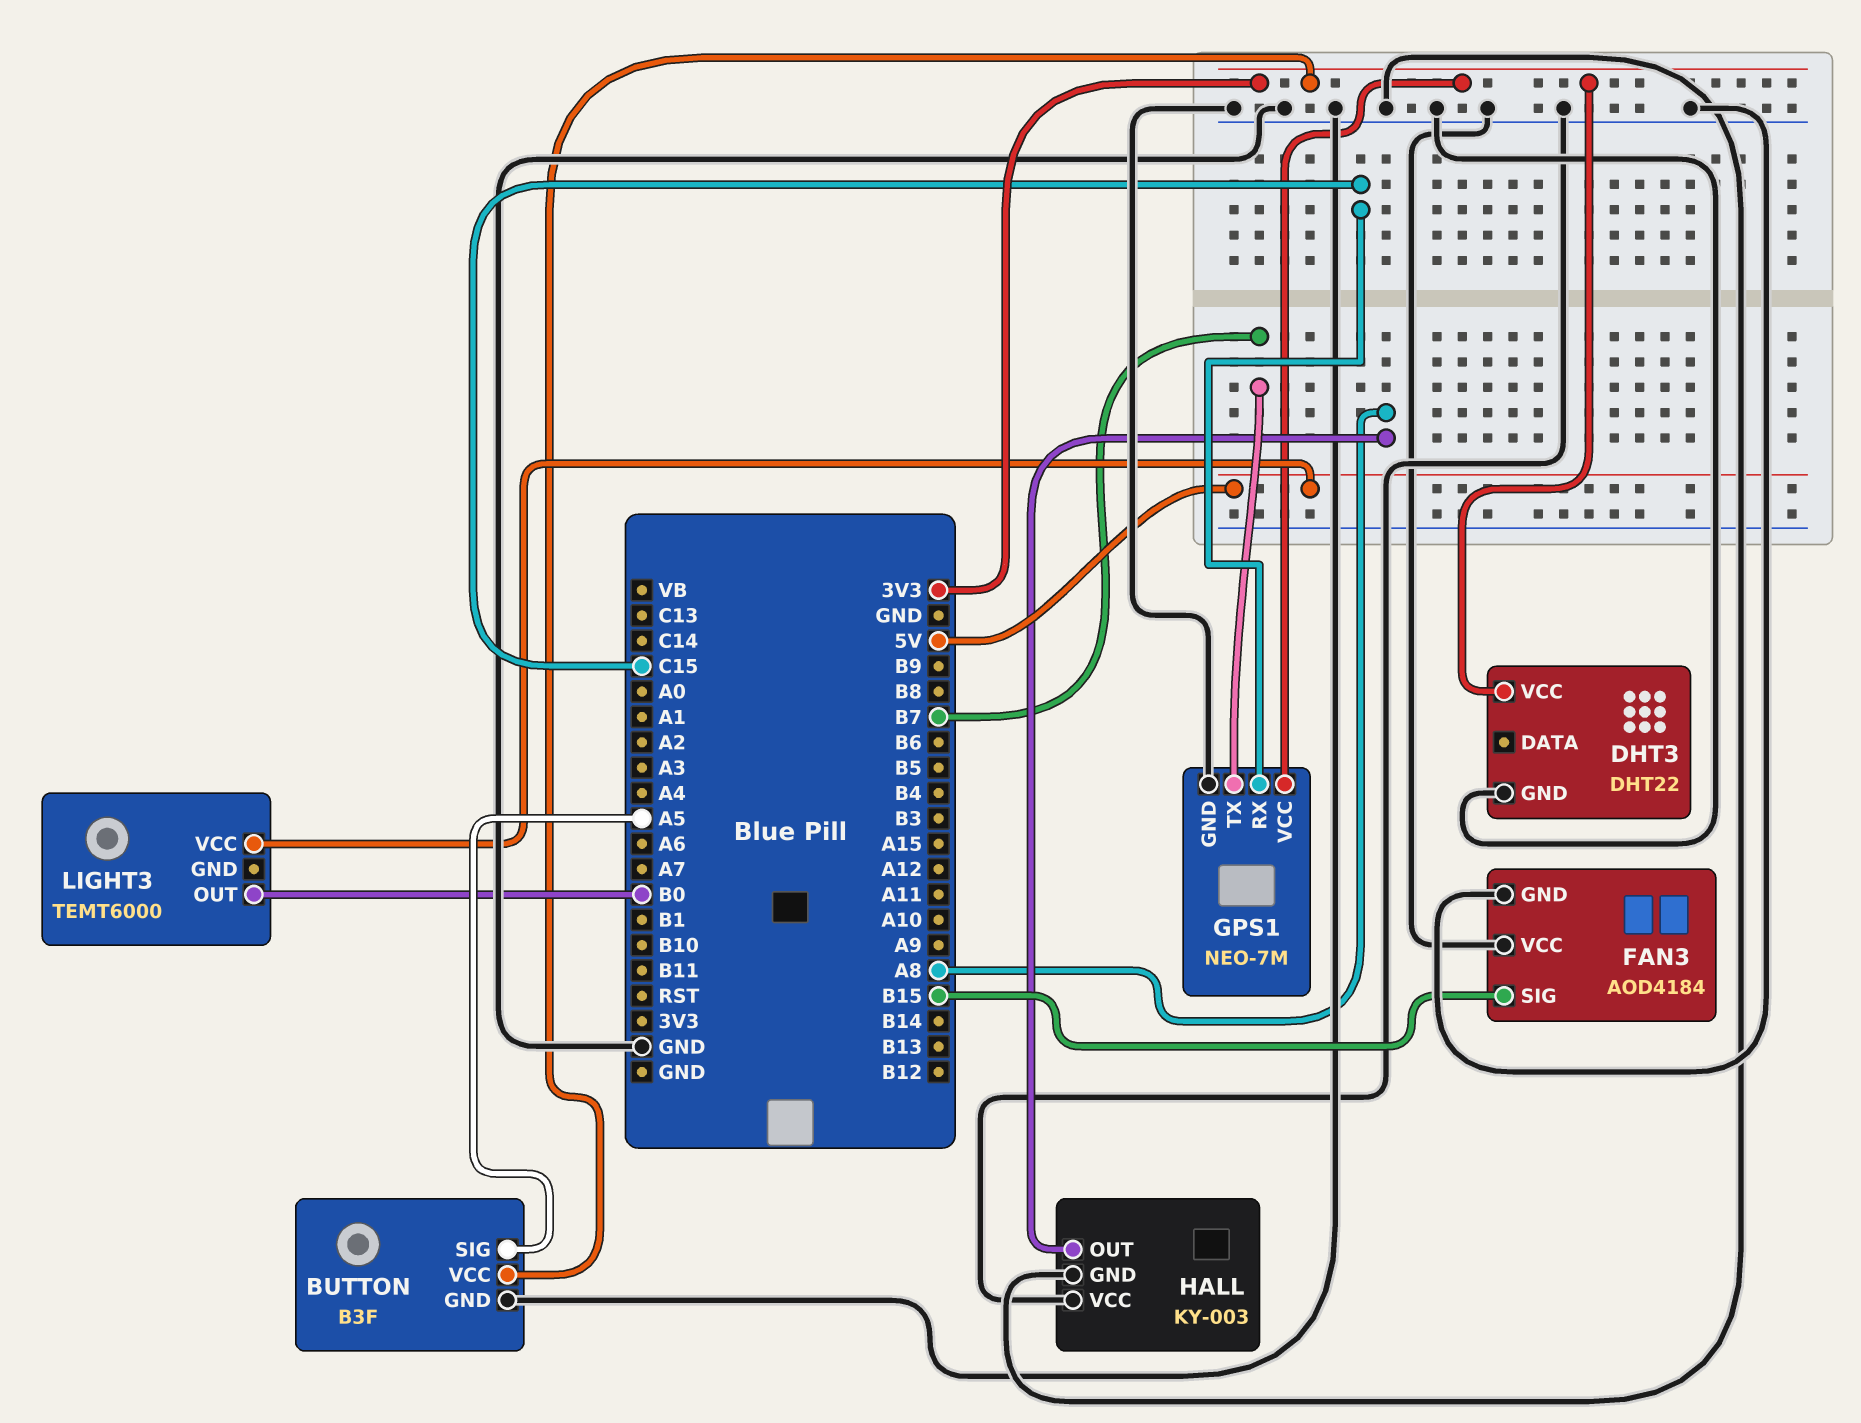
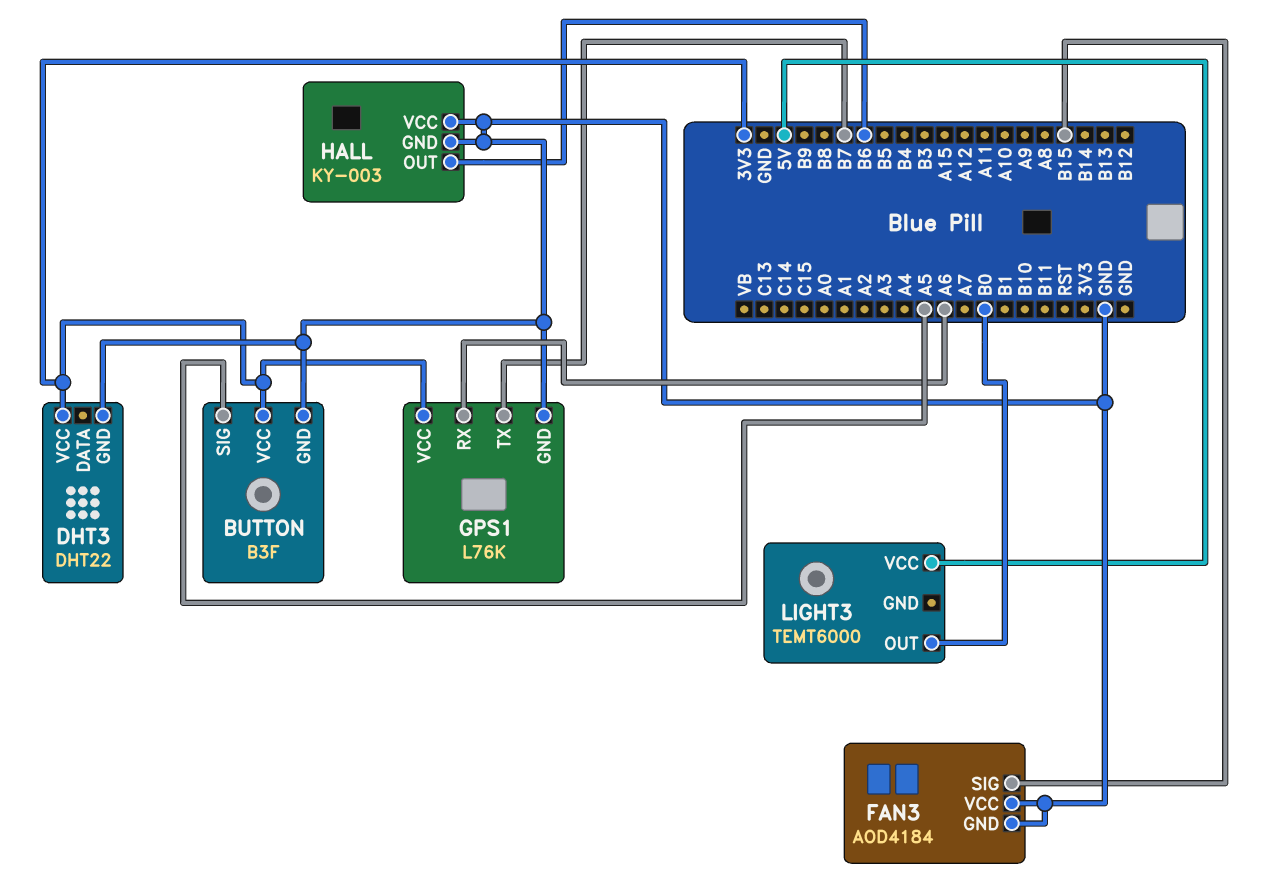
GPS1: NEO-7M -> L76K
GPS1 pin RX: C15 -> A6
HALL pin OUT: A8 -> B6

